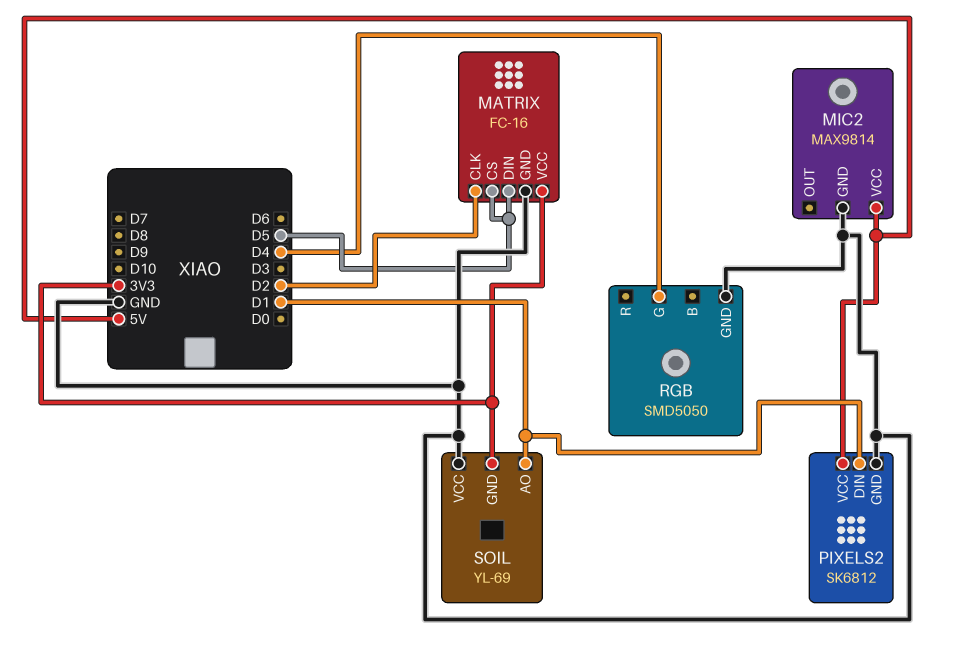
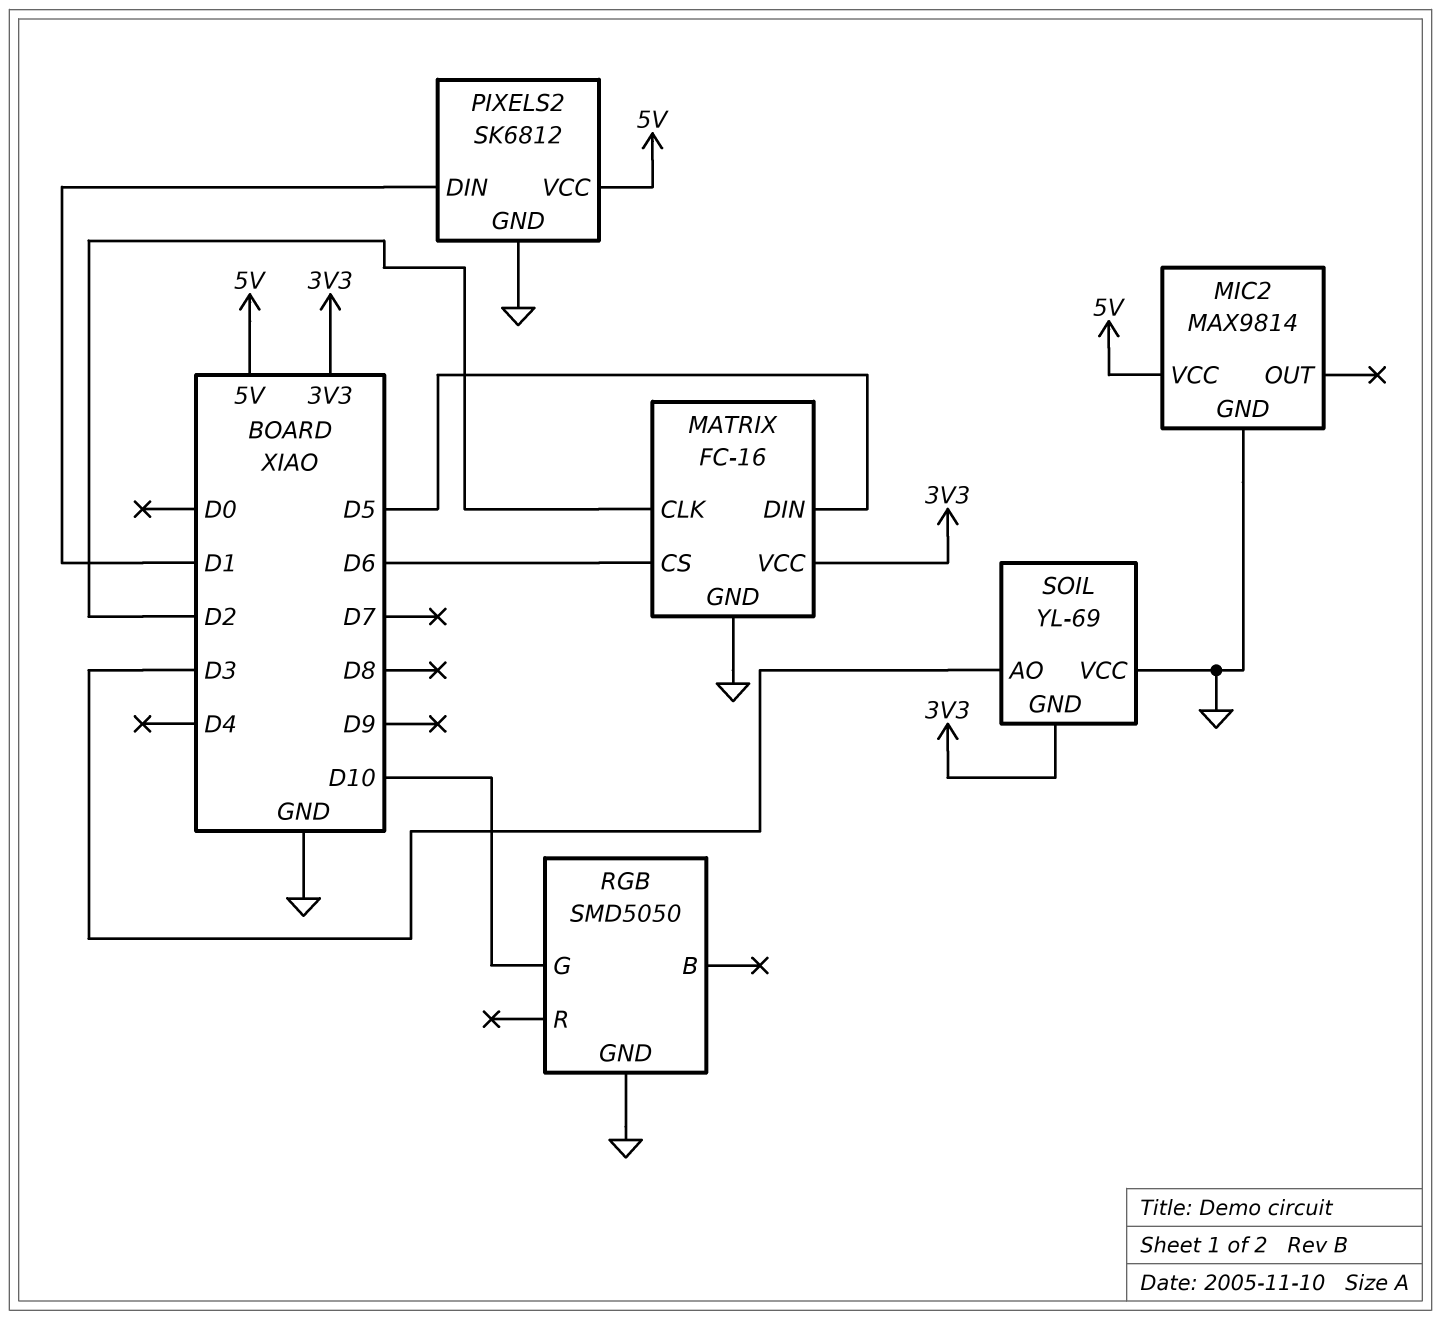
MATRIX pin CS: D5 -> D6
RGB pin G: D4 -> D10
SOIL pin AO: D1 -> D3

